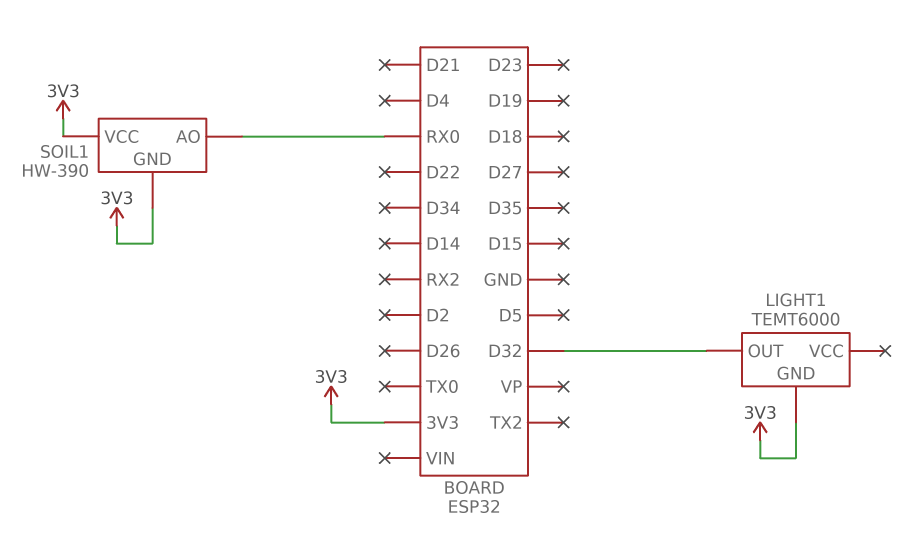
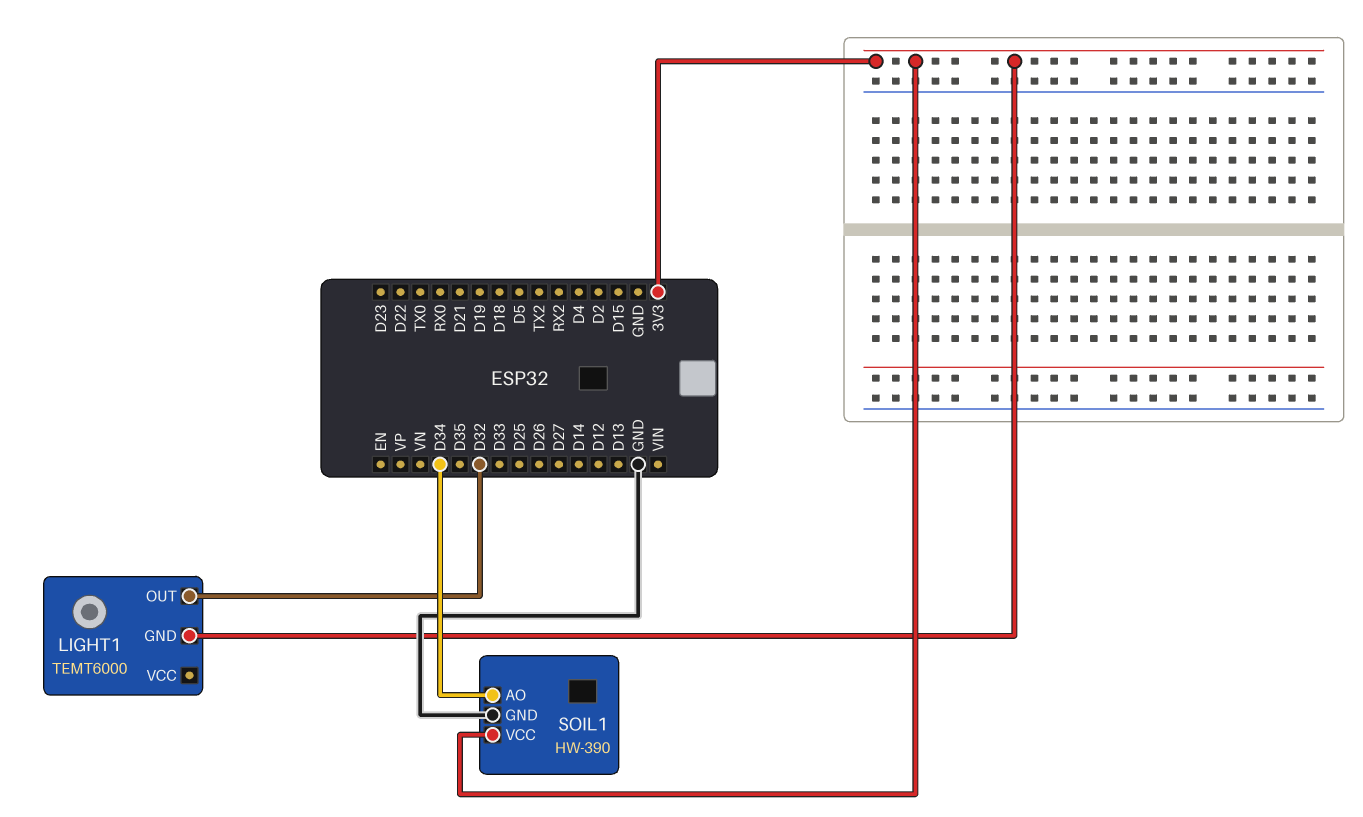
SOIL1 pin AO: RX0 -> D34
SOIL1 pin GND: 3V3 -> GND

